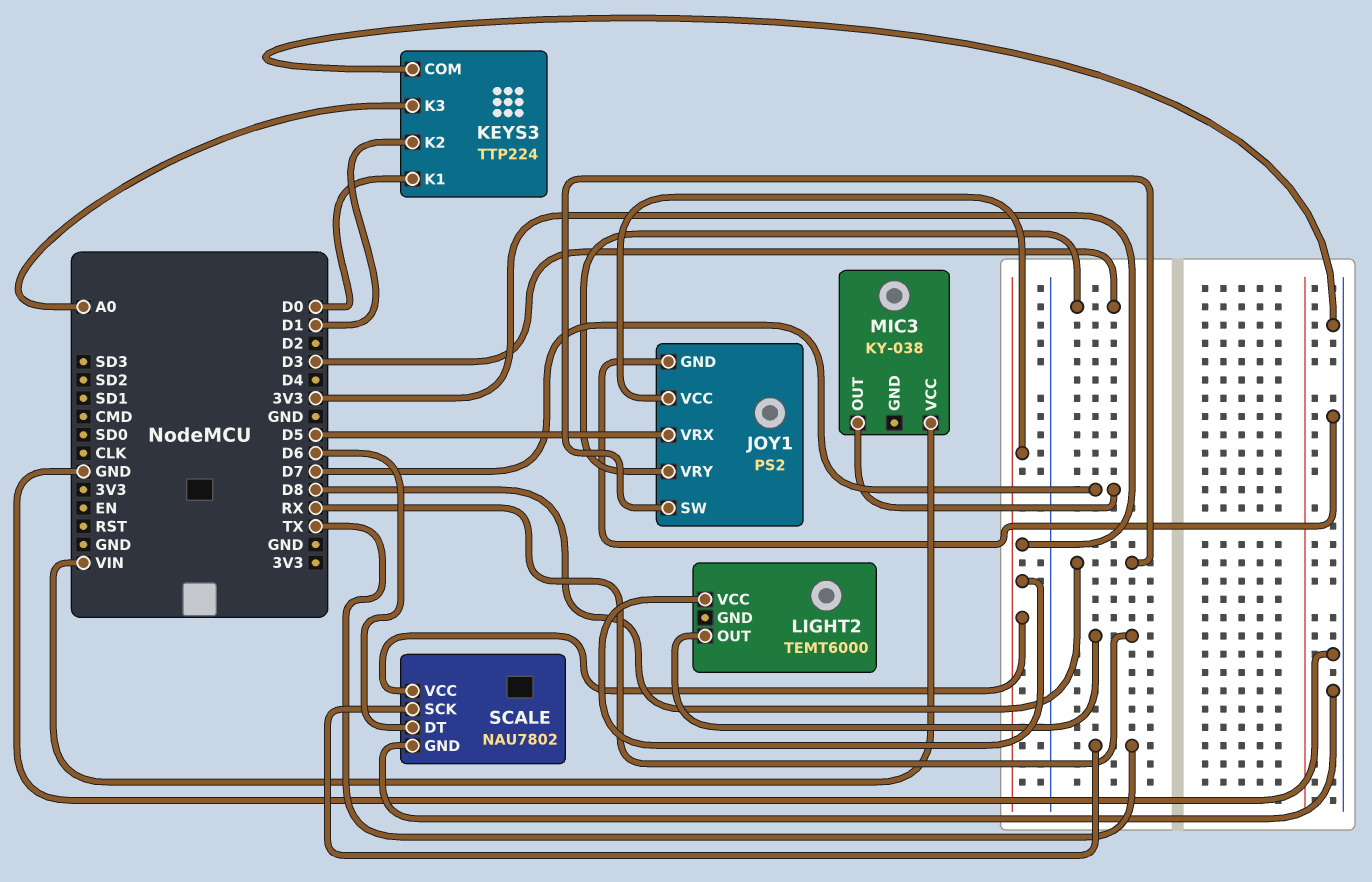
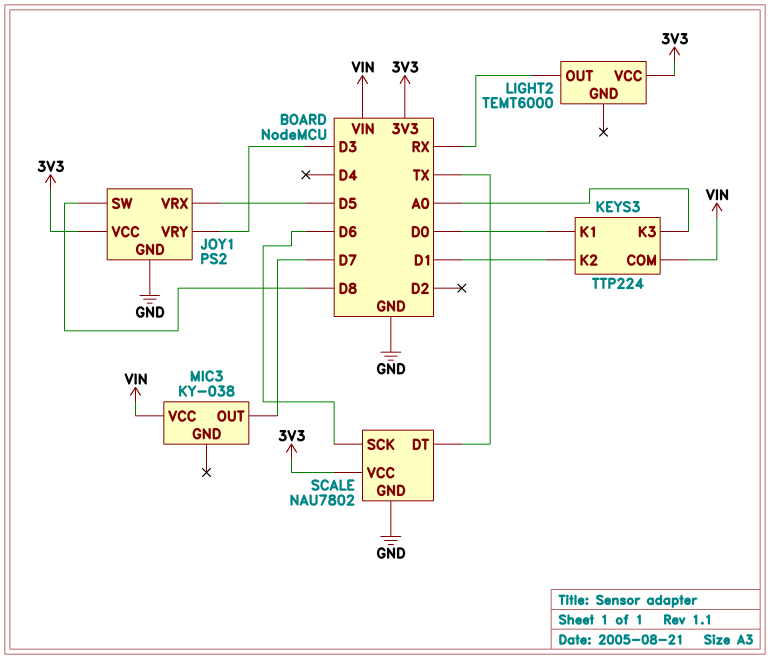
KEYS3 pin COM: GND -> VIN
SCALE pin DT: D6 -> TX
SCALE pin SCK: TX -> D6

